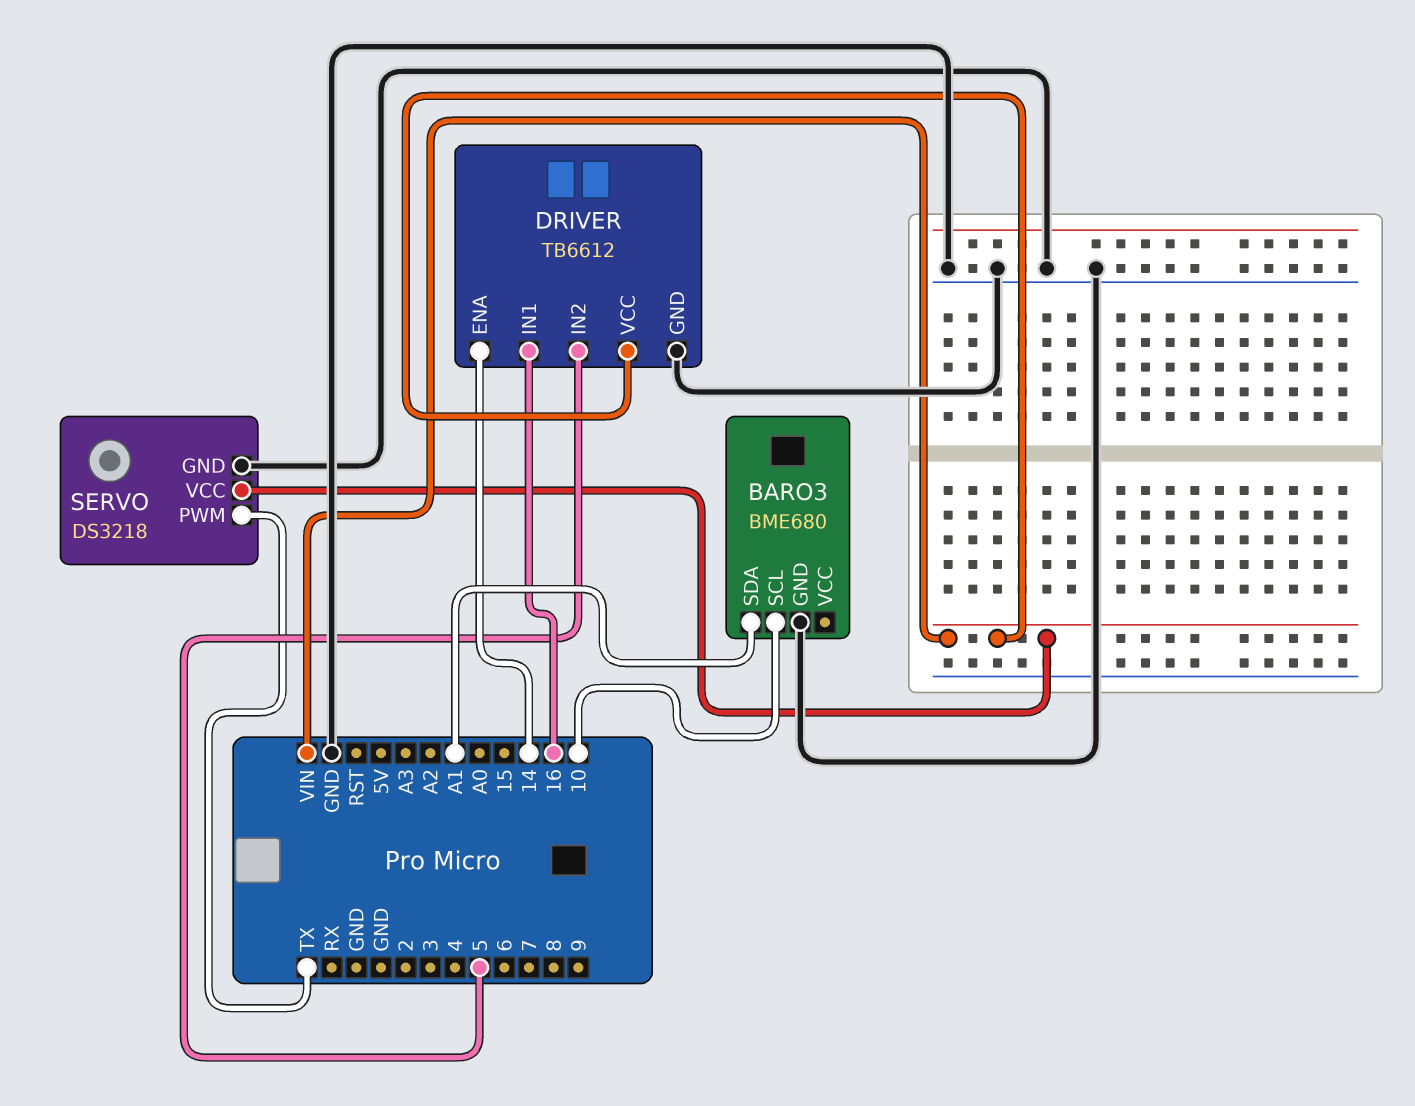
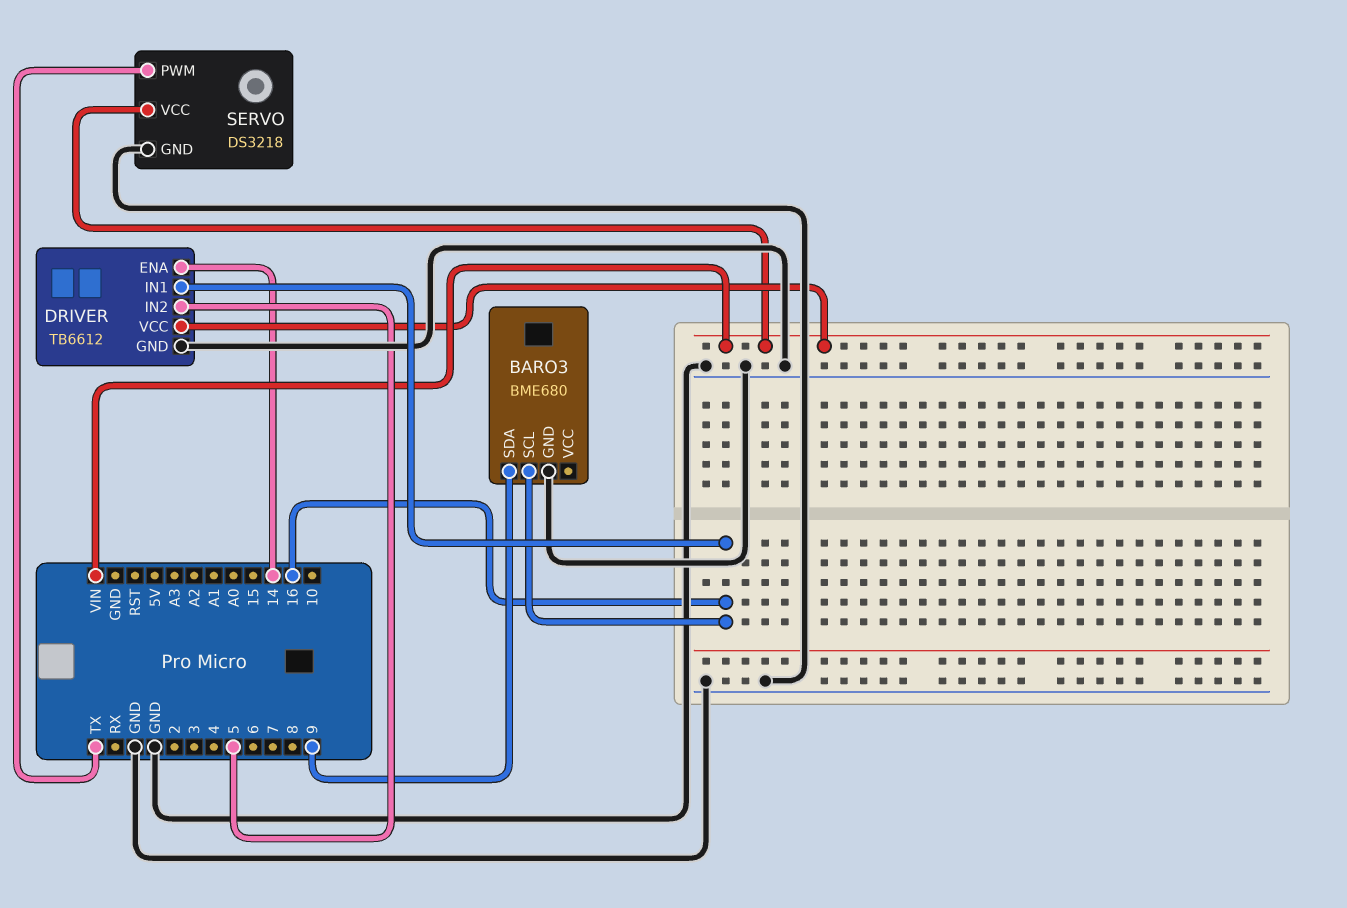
BARO3 pin SCL: 10 -> 16
BARO3 pin SDA: A1 -> 9

